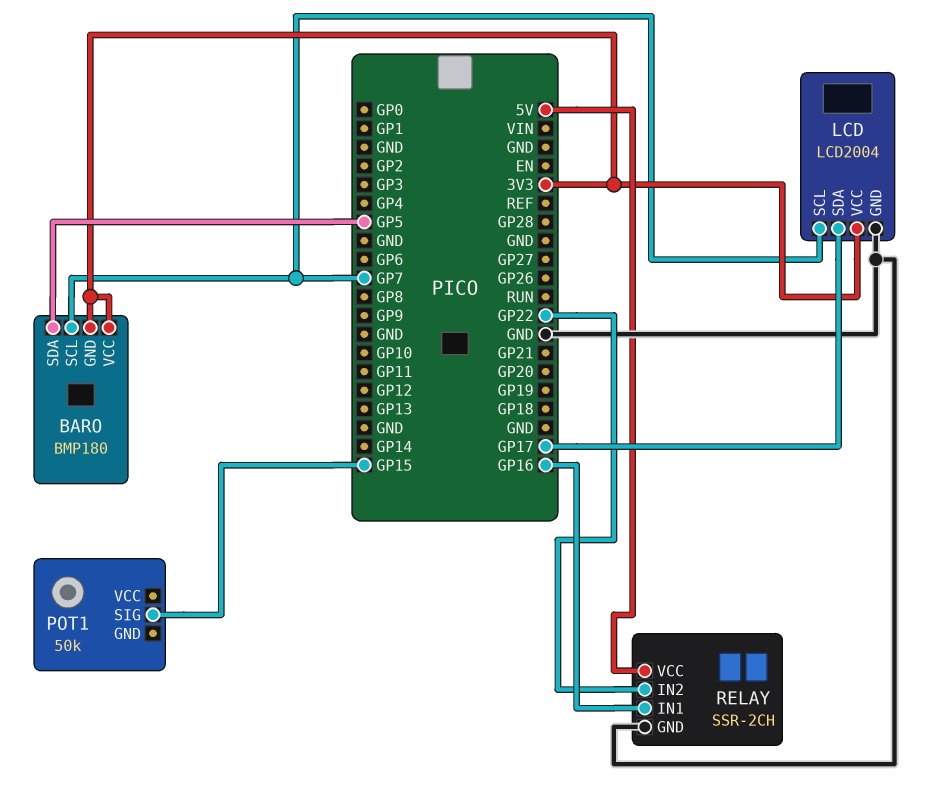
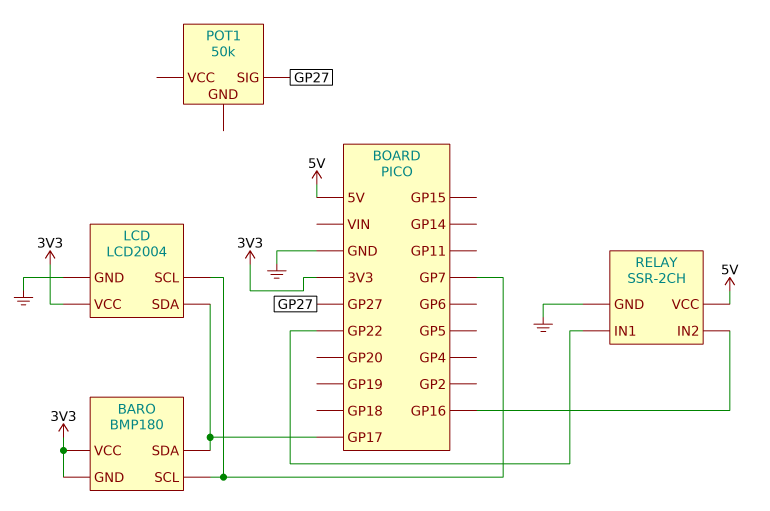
BARO pin SDA: GP5 -> GP17
POT1 pin SIG: GP15 -> GP27
RELAY pin IN1: GP16 -> GP22
RELAY pin IN2: GP22 -> GP16

